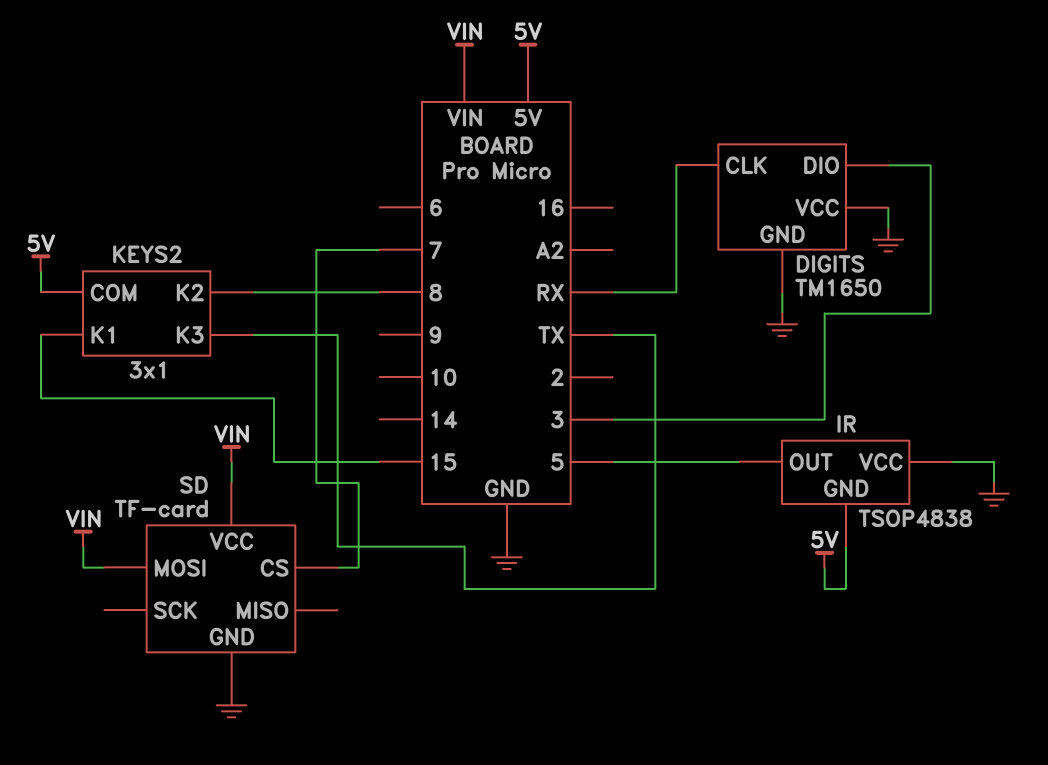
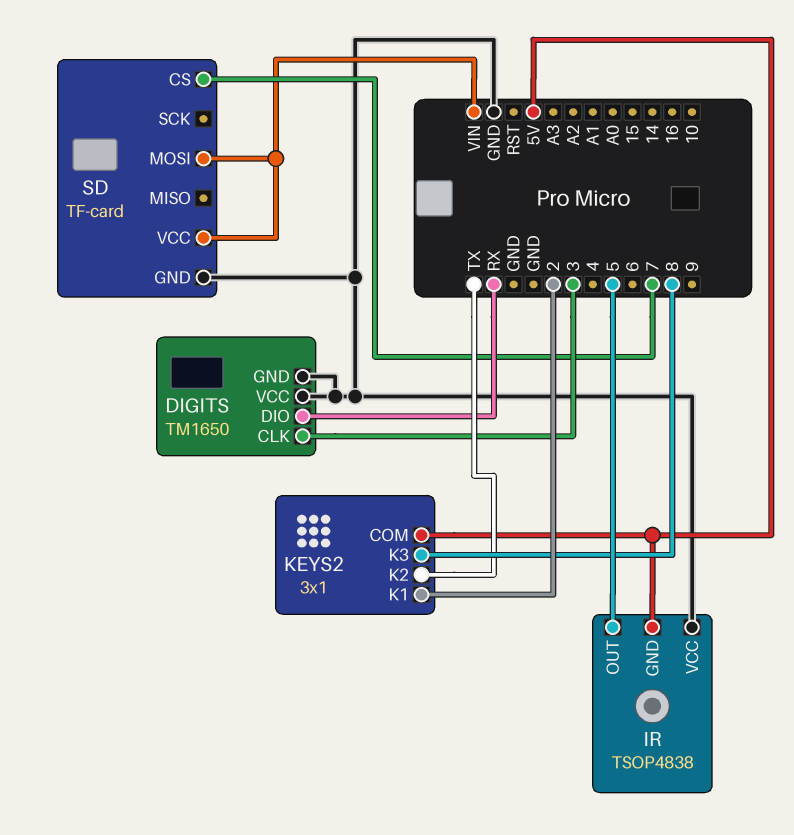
DIGITS pin CLK: RX -> 3
DIGITS pin DIO: 3 -> RX
KEYS2 pin K1: 15 -> 2
KEYS2 pin K2: 8 -> TX
KEYS2 pin K3: TX -> 8

